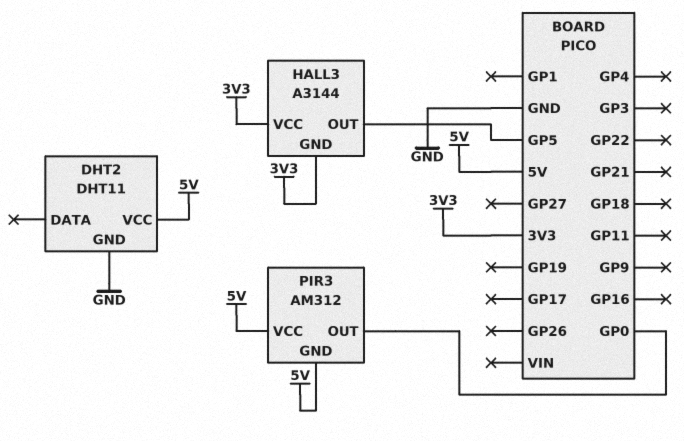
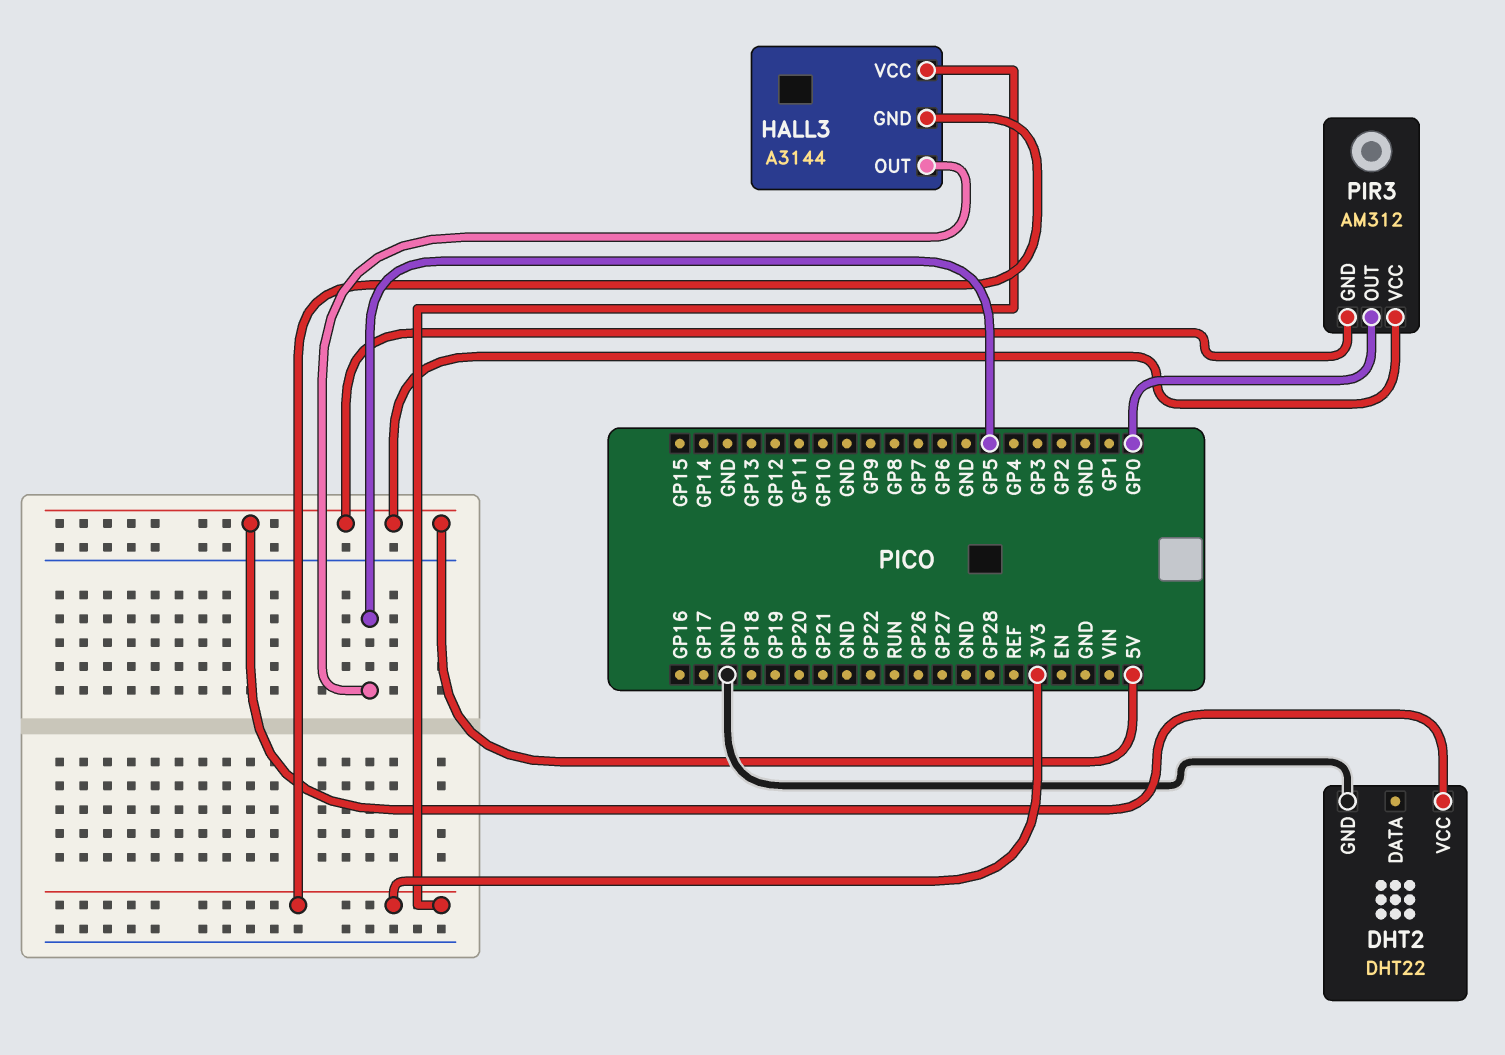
DHT2: DHT11 -> DHT22

